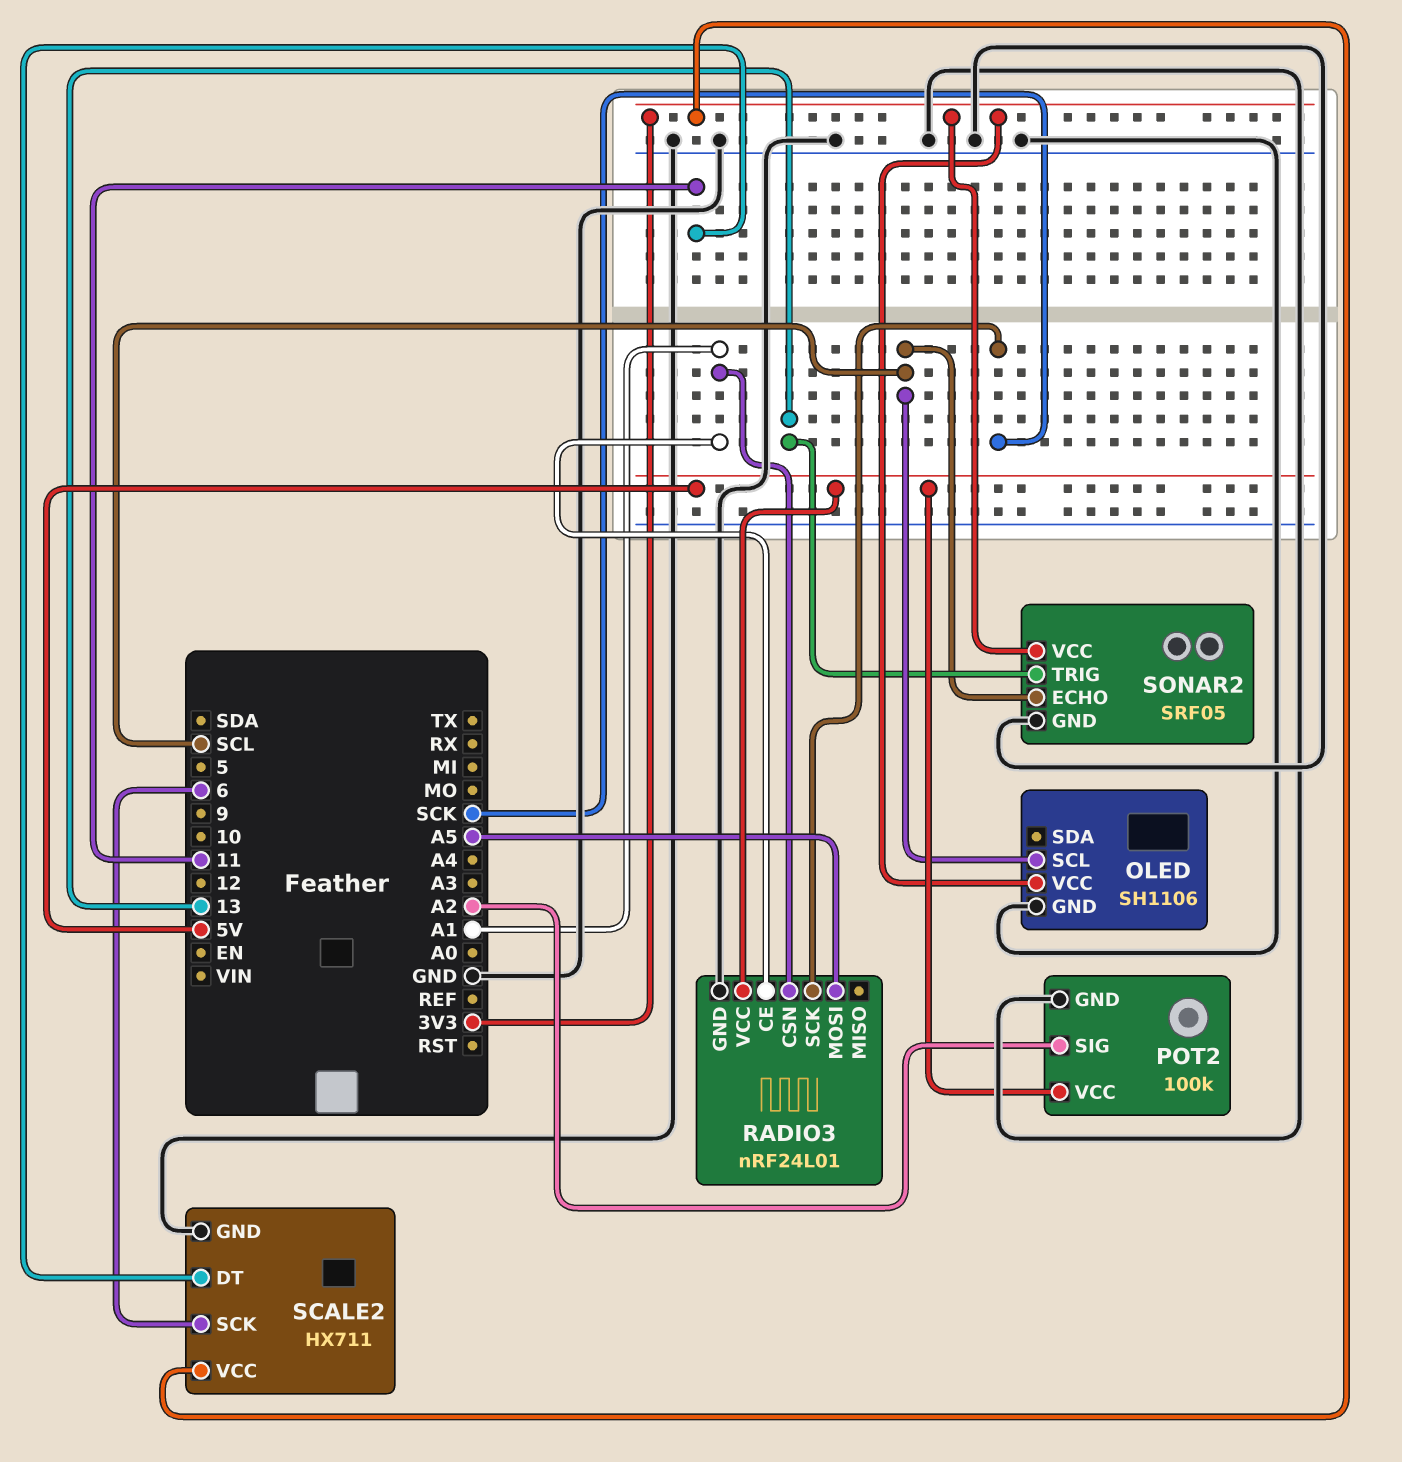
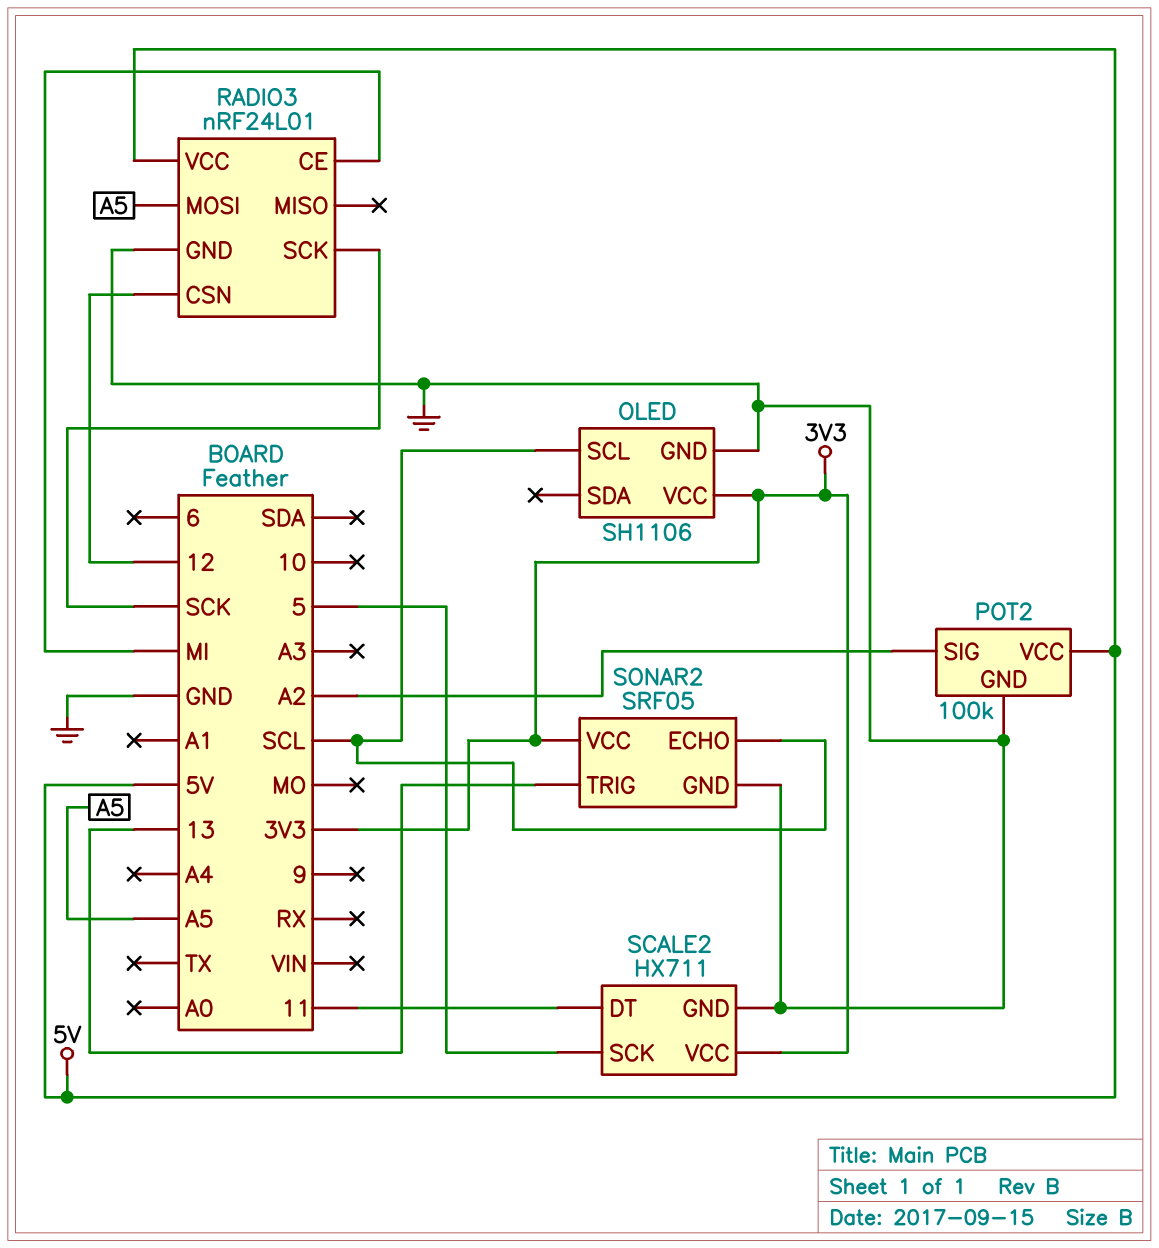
RADIO3 pin CE: A1 -> MI
RADIO3 pin CSN: A1 -> 12
SCALE2 pin SCK: 6 -> 5

